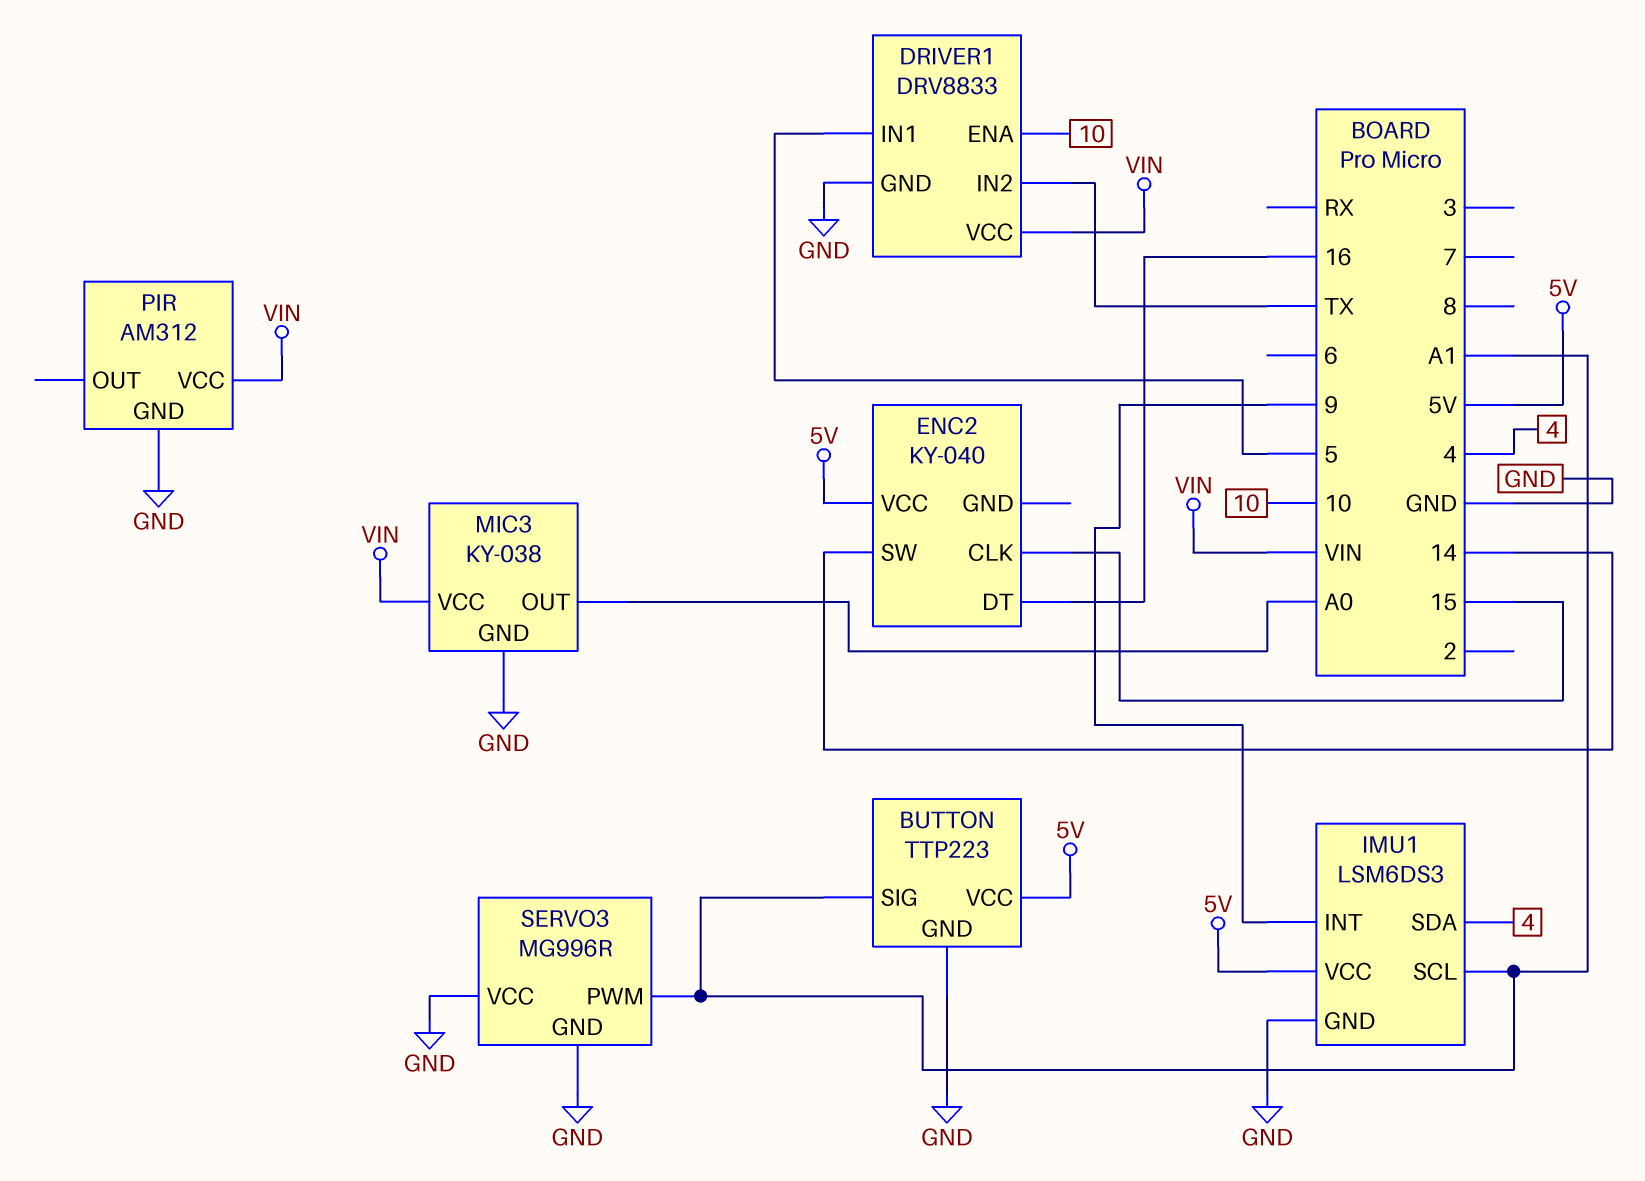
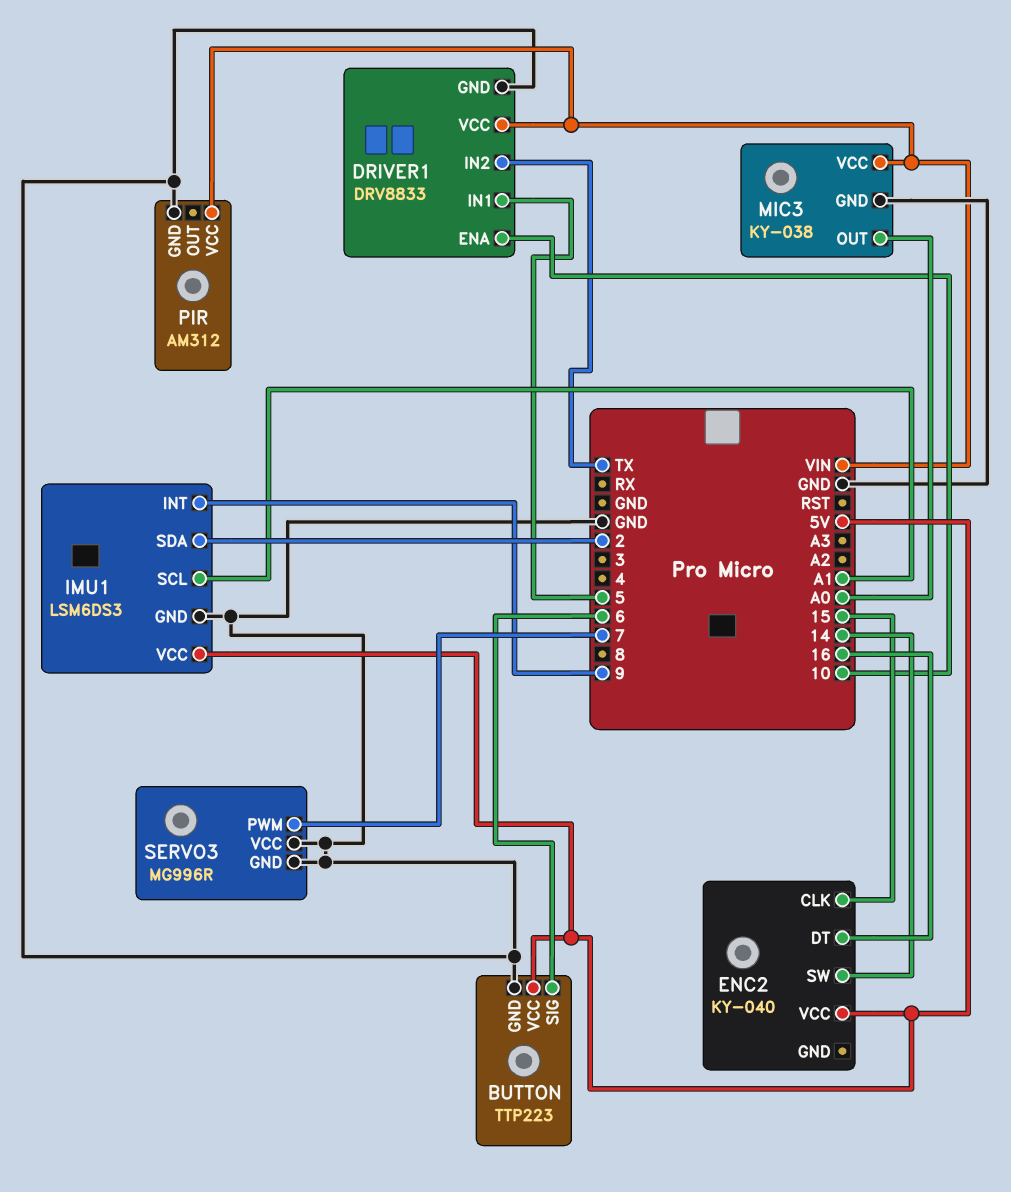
BUTTON pin SIG: A1 -> 6
IMU1 pin SDA: 4 -> 2
SERVO3 pin PWM: A1 -> 7

